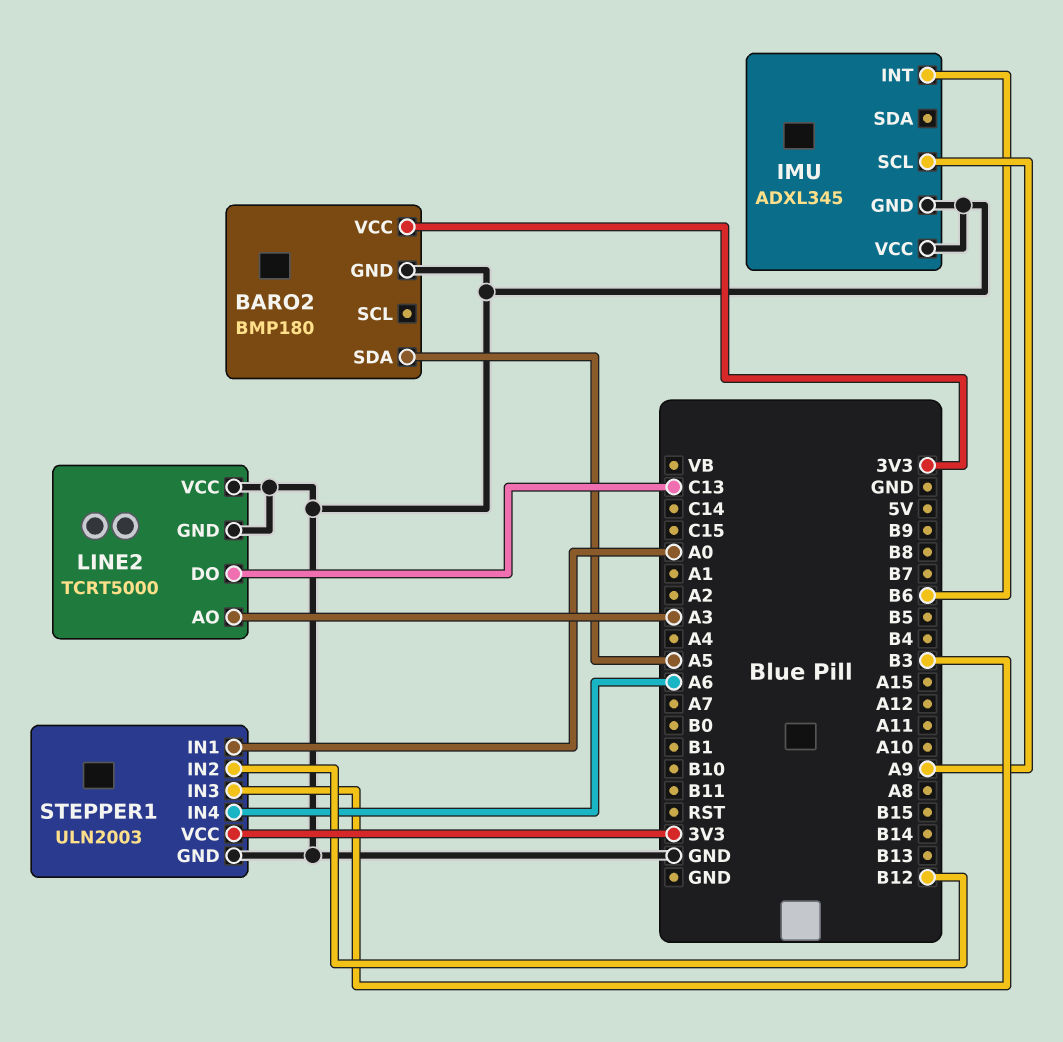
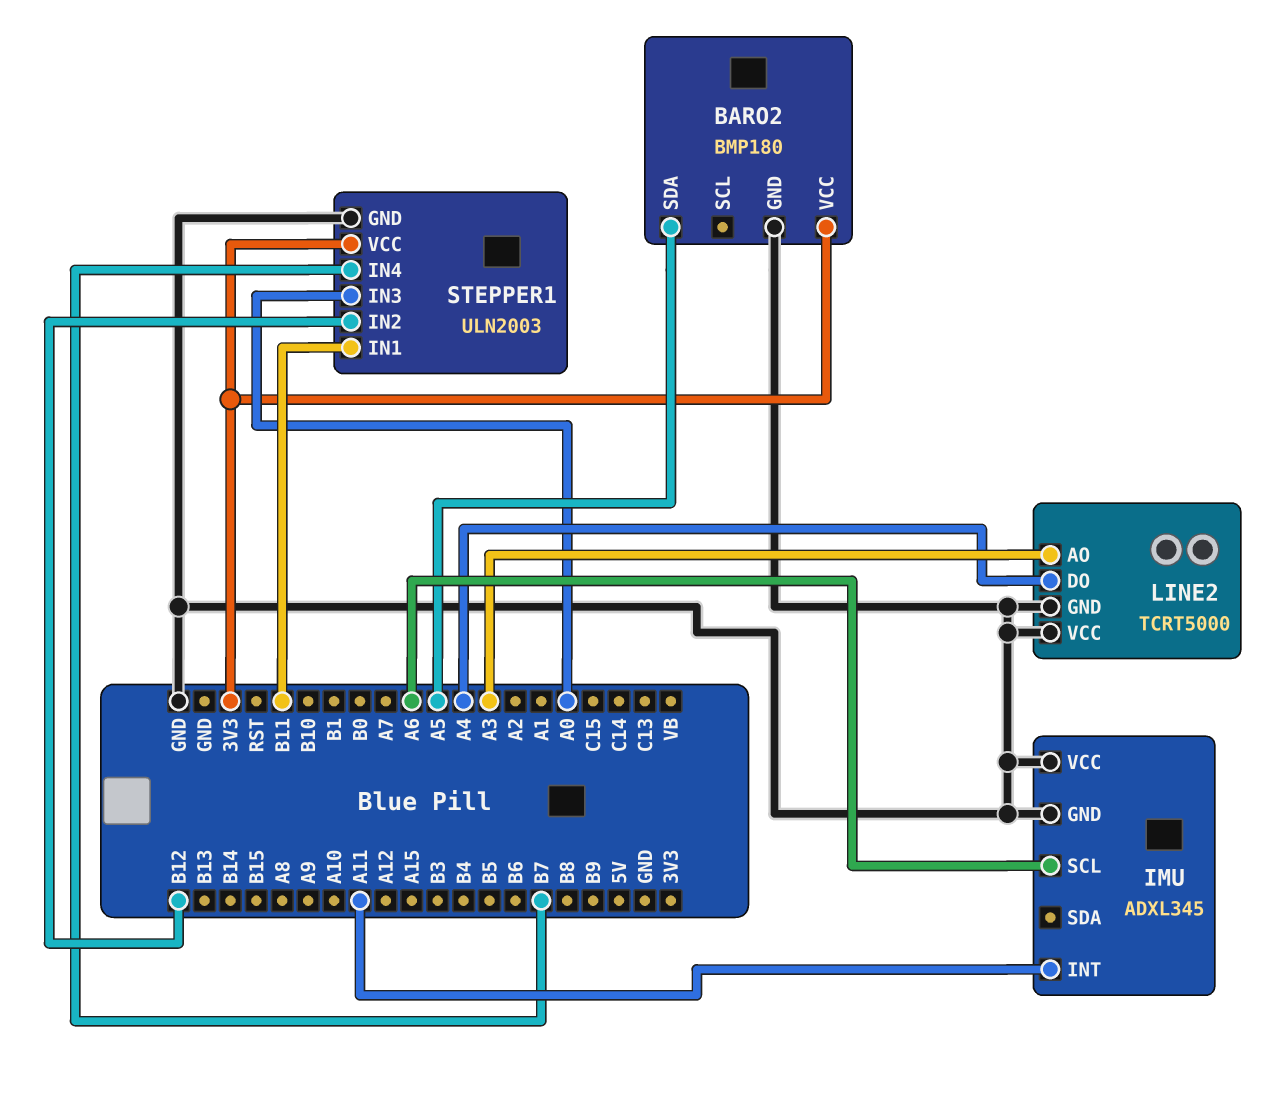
IMU pin INT: B6 -> A11
IMU pin SCL: A9 -> A6
LINE2 pin DO: C13 -> A4
STEPPER1 pin IN1: A0 -> B11
STEPPER1 pin IN3: B3 -> A0
STEPPER1 pin IN4: A6 -> B7

